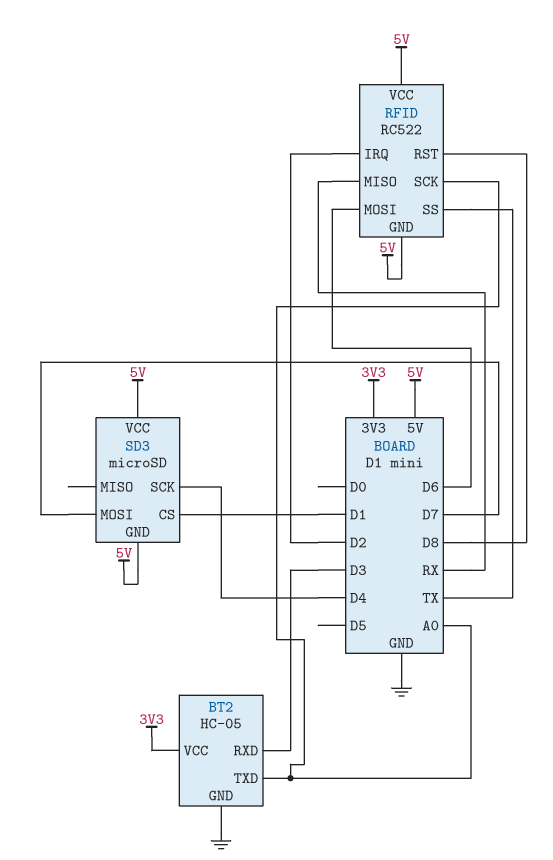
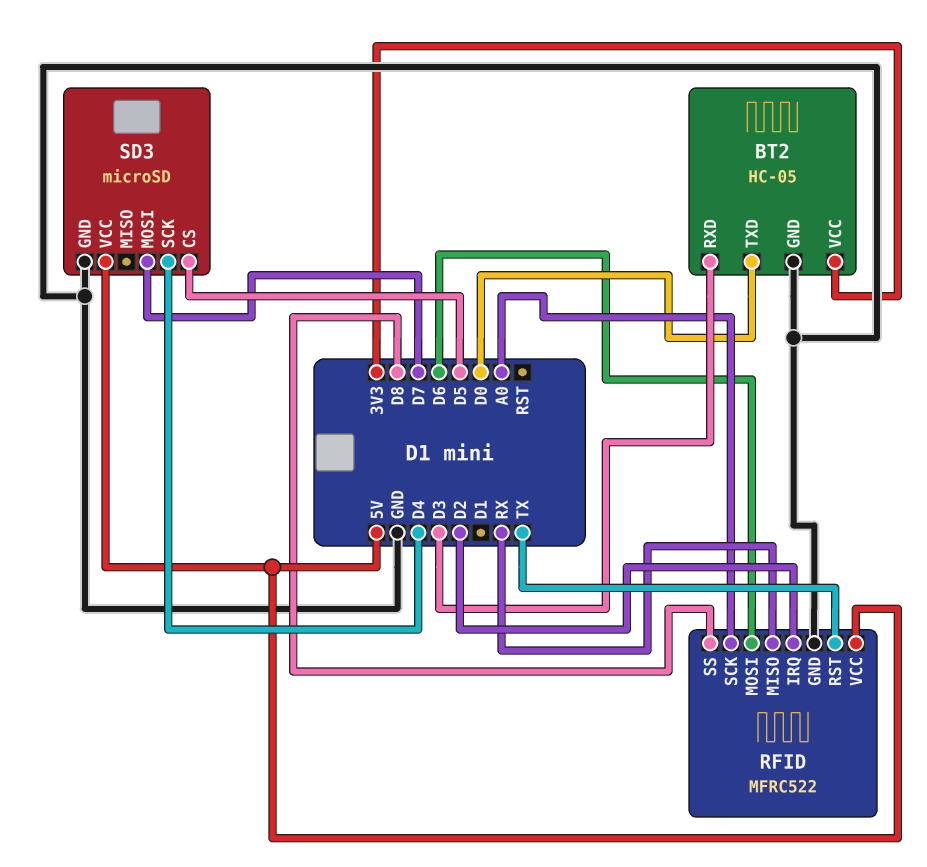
BT2 pin TXD: A0 -> D0
RFID: RC522 -> MFRC522
RFID pin GND: 5V -> GND
RFID pin RST: D8 -> TX
RFID pin SS: TX -> D8
SD3 pin CS: D1 -> D5
SD3 pin GND: 5V -> GND

